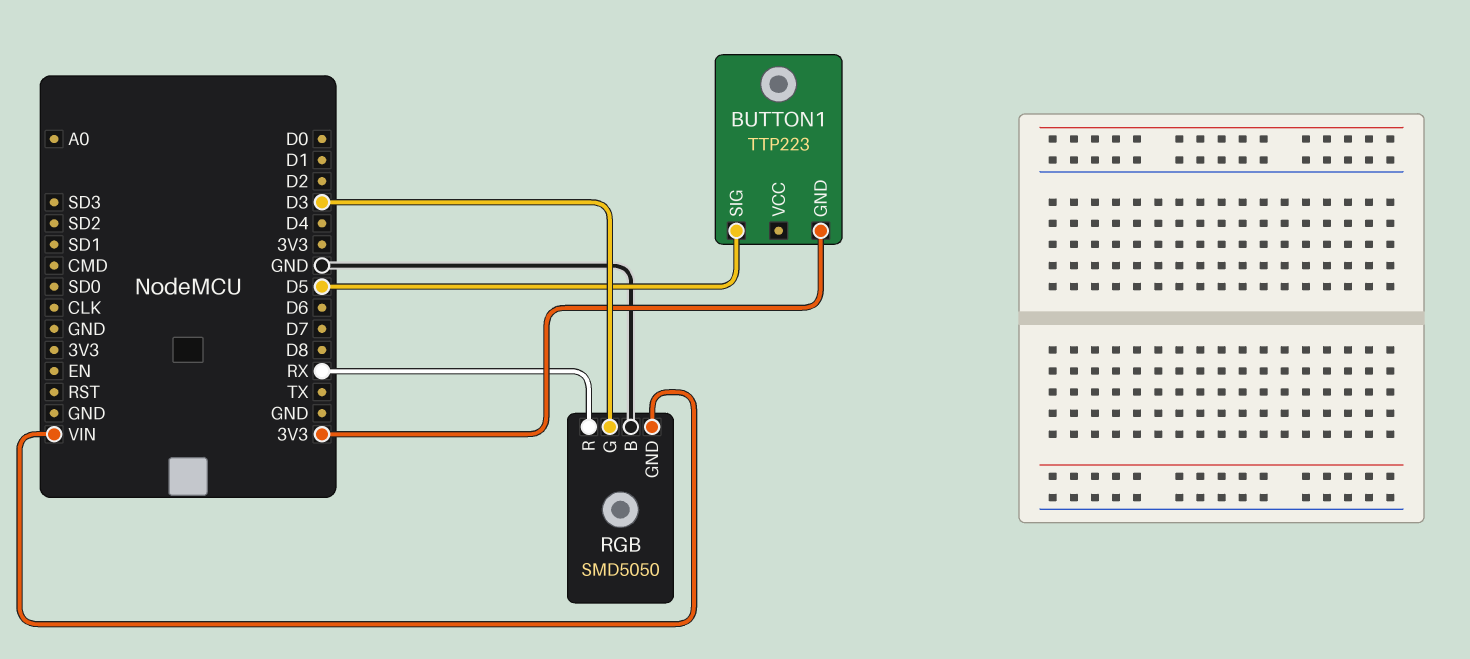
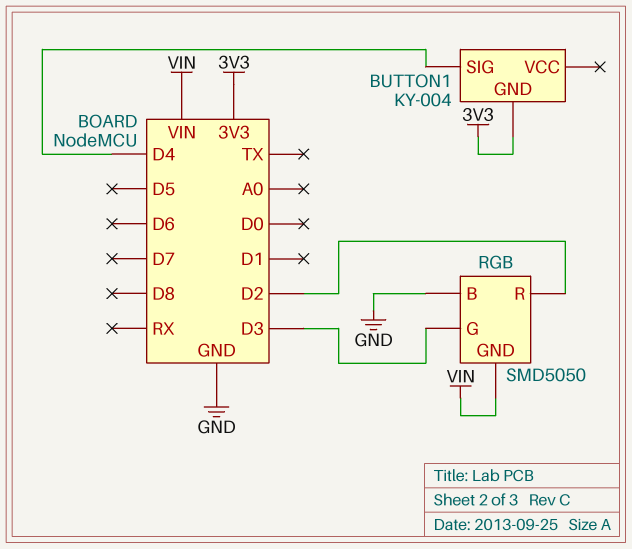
BUTTON1: TTP223 -> KY-004
BUTTON1 pin SIG: D5 -> D4
RGB pin R: RX -> D2

